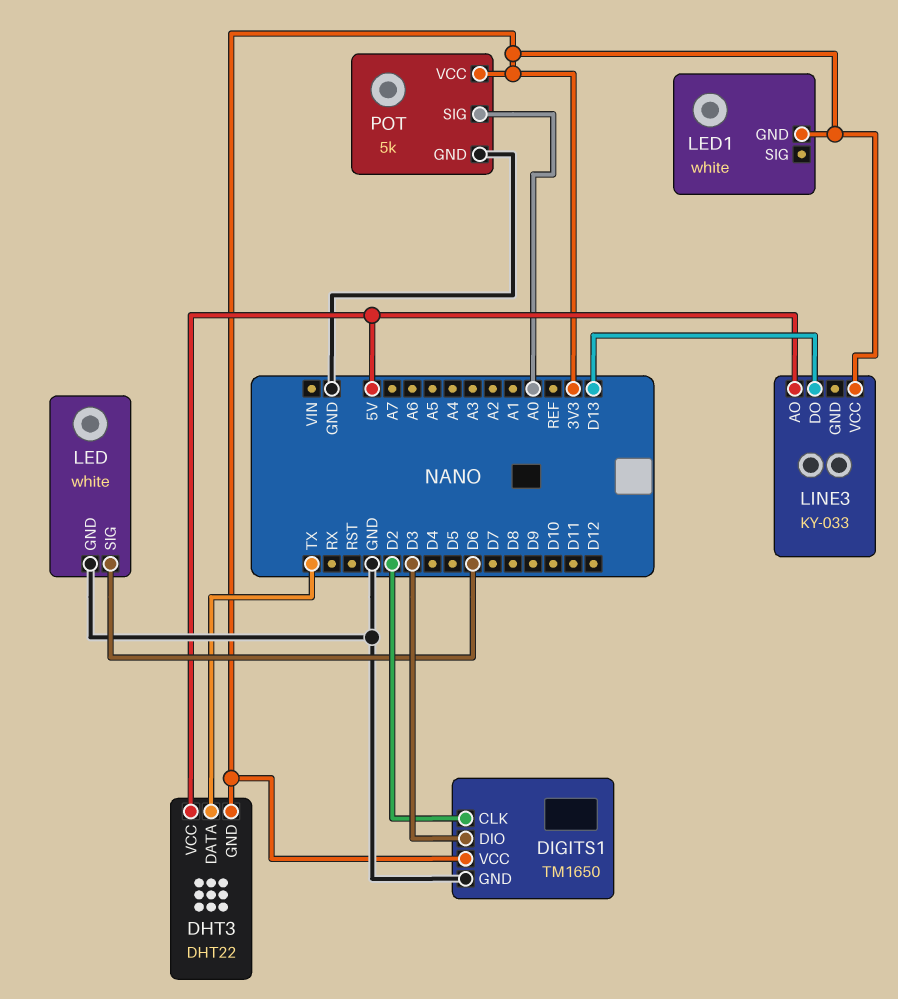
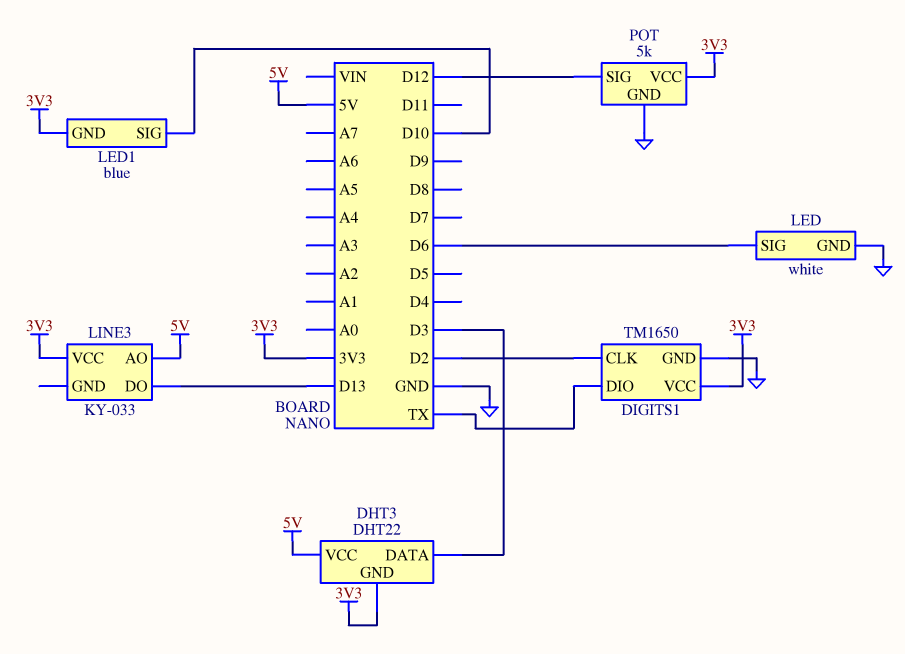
DHT3 pin DATA: TX -> D3
DIGITS1 pin DIO: D3 -> TX
LED1: white -> blue
LED1 pin SIG: none -> D10
POT pin SIG: A0 -> D12

